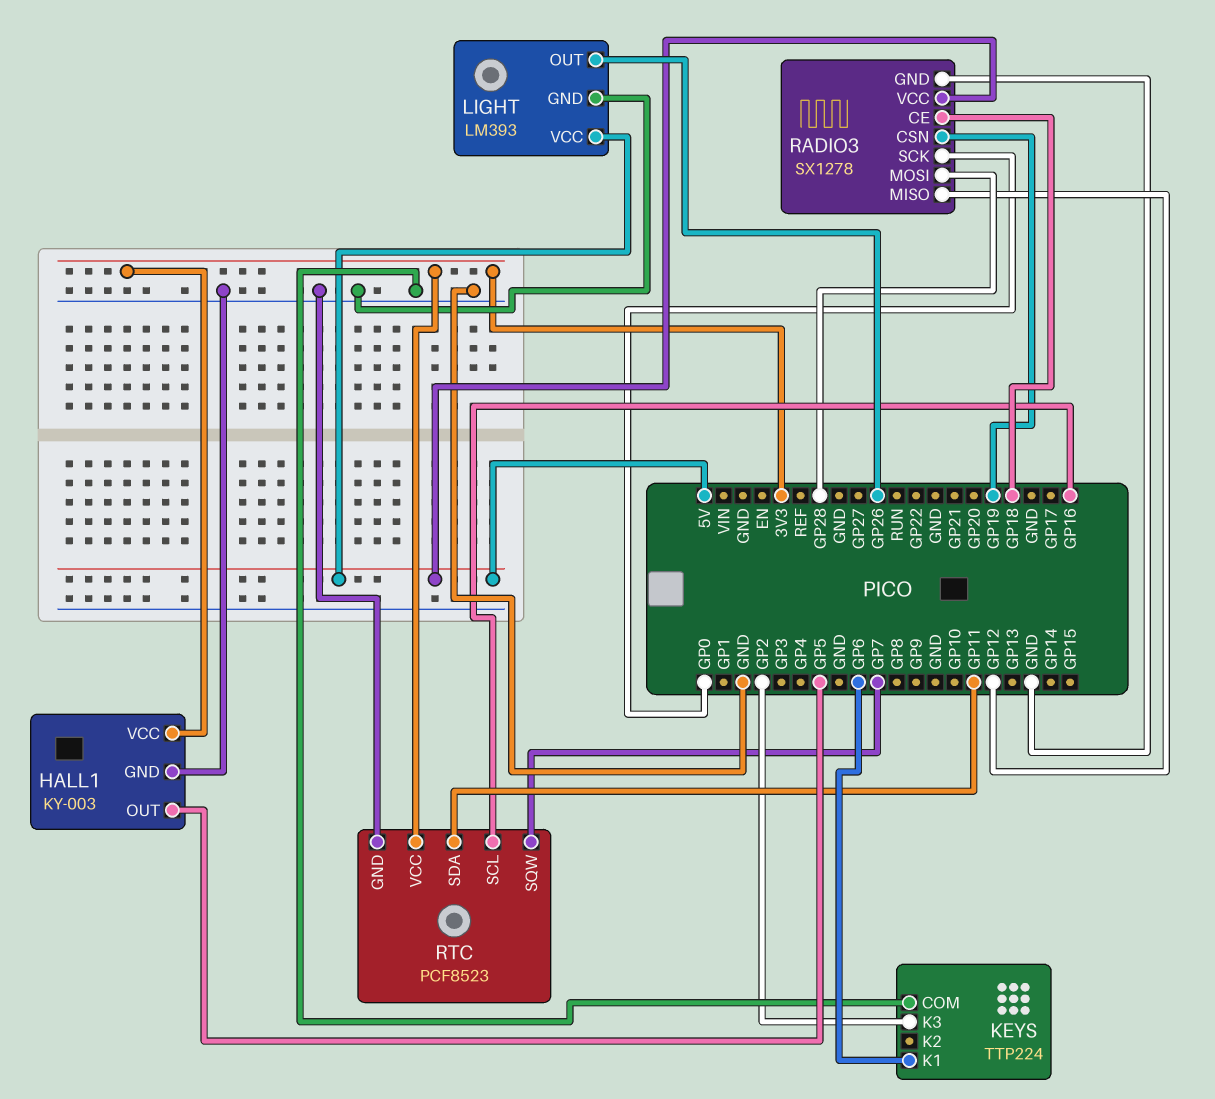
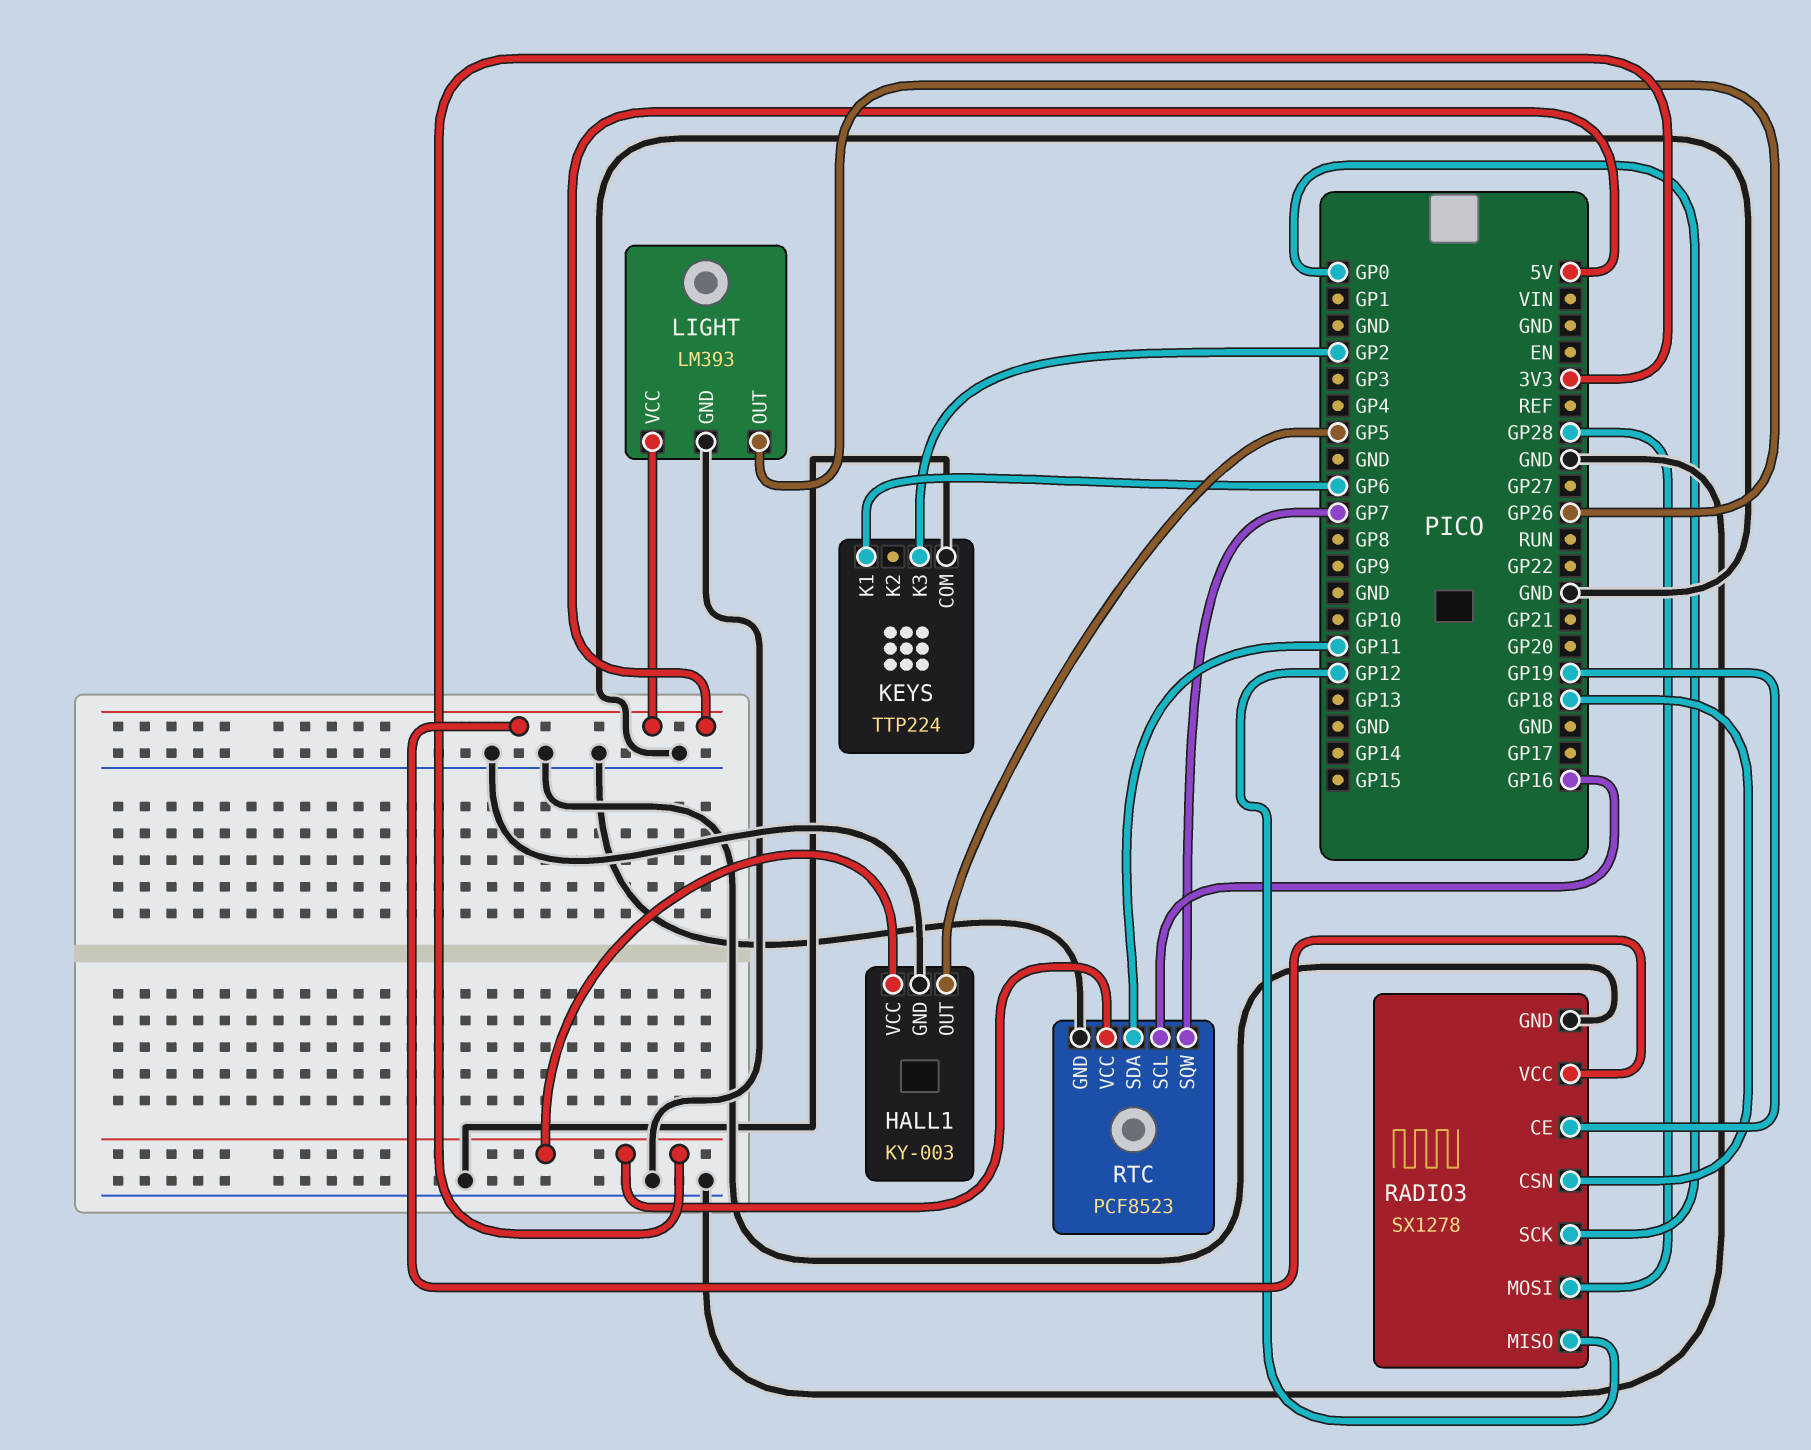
RADIO3 pin CE: GP18 -> GP19
RADIO3 pin CSN: GP19 -> GP18

